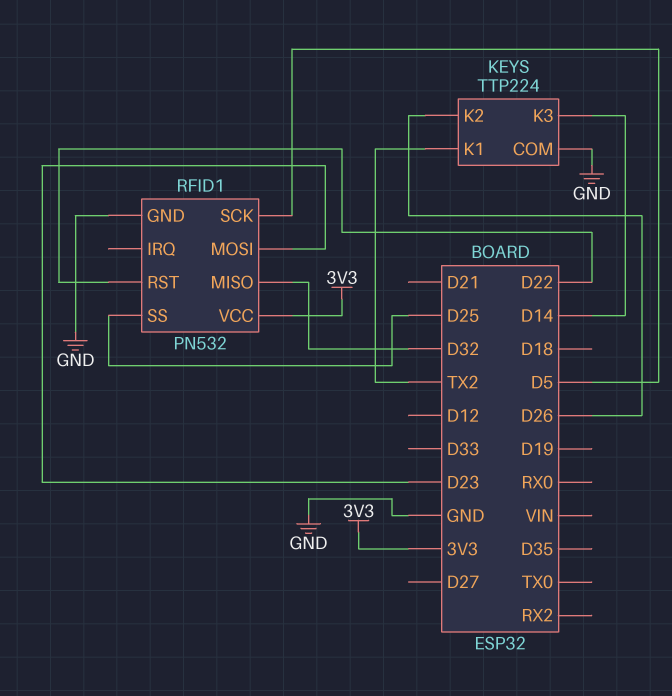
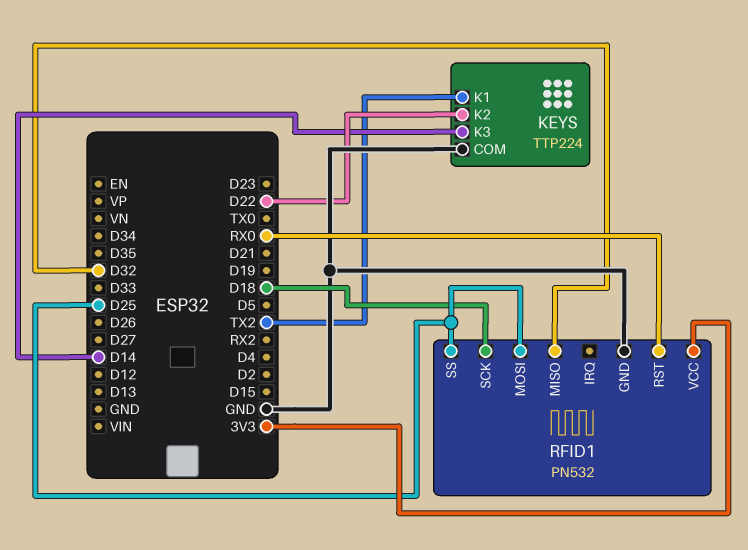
KEYS pin K2: D26 -> D22
RFID1 pin MOSI: D23 -> D25
RFID1 pin RST: D22 -> RX0
RFID1 pin SCK: D5 -> D18

